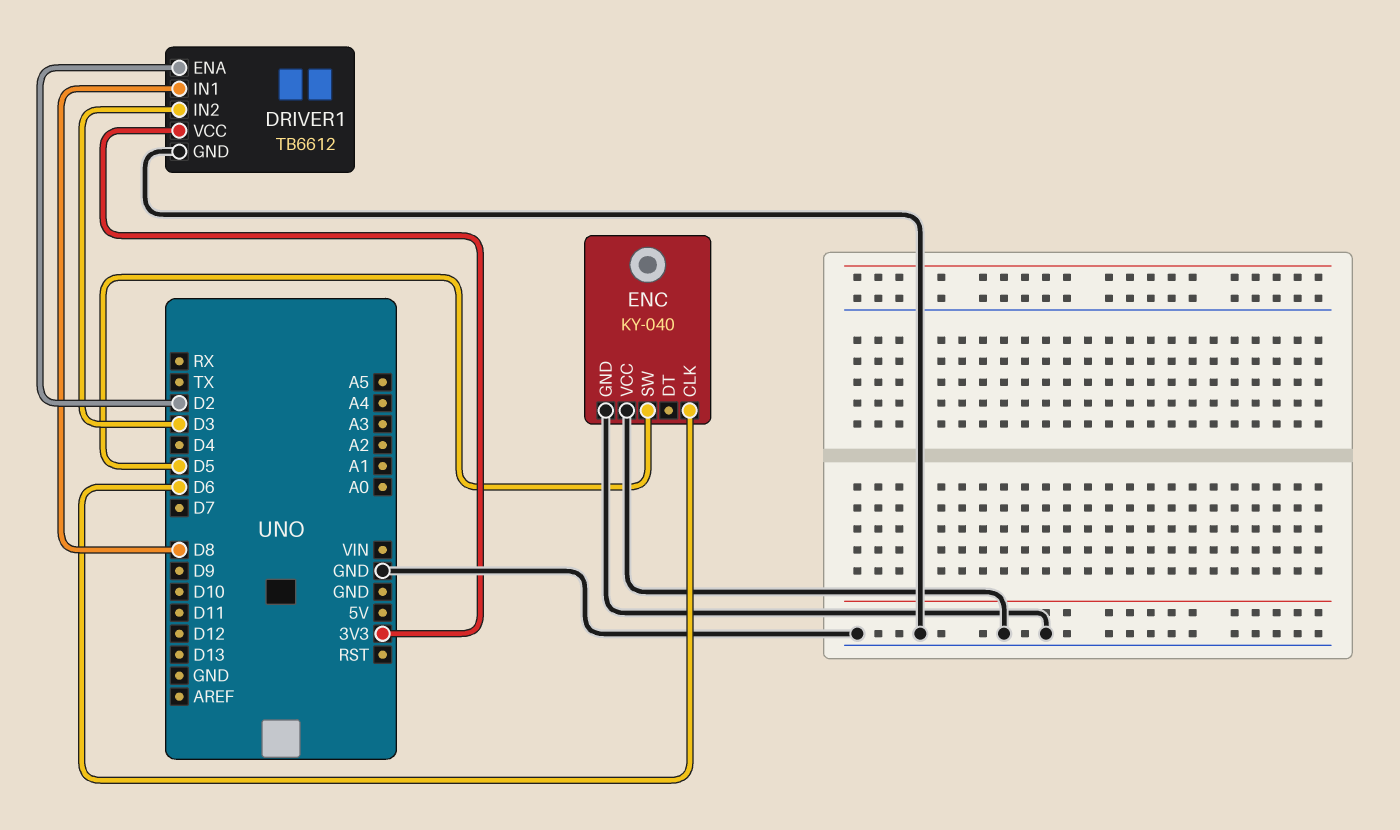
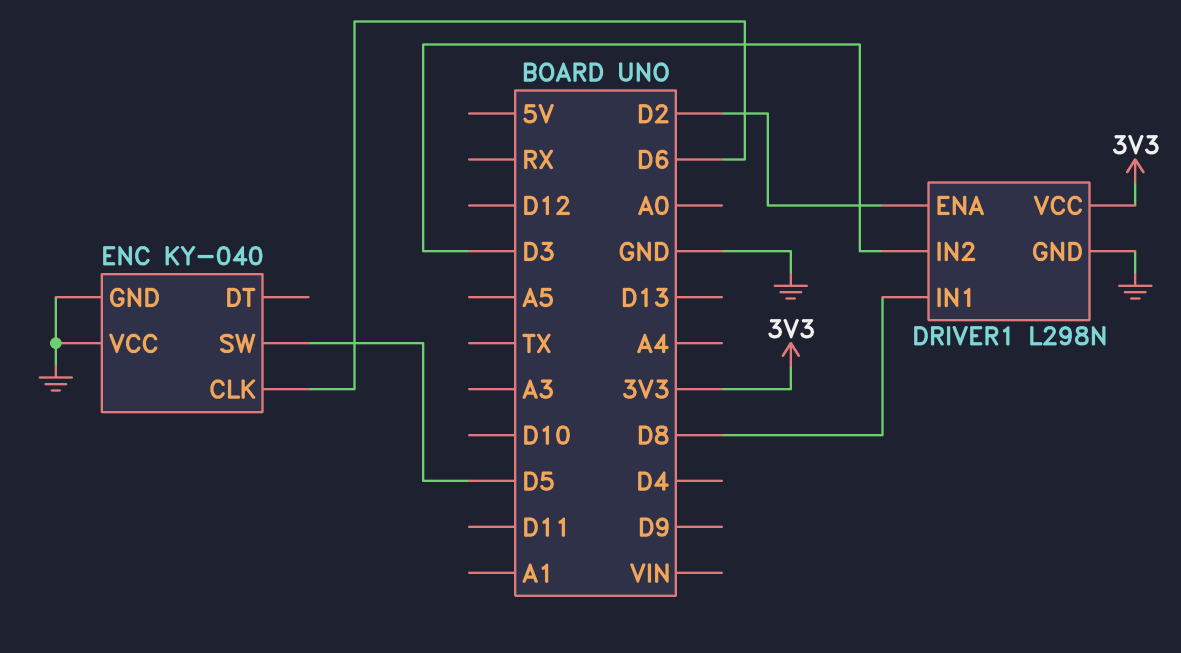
DRIVER1: TB6612 -> L298N

